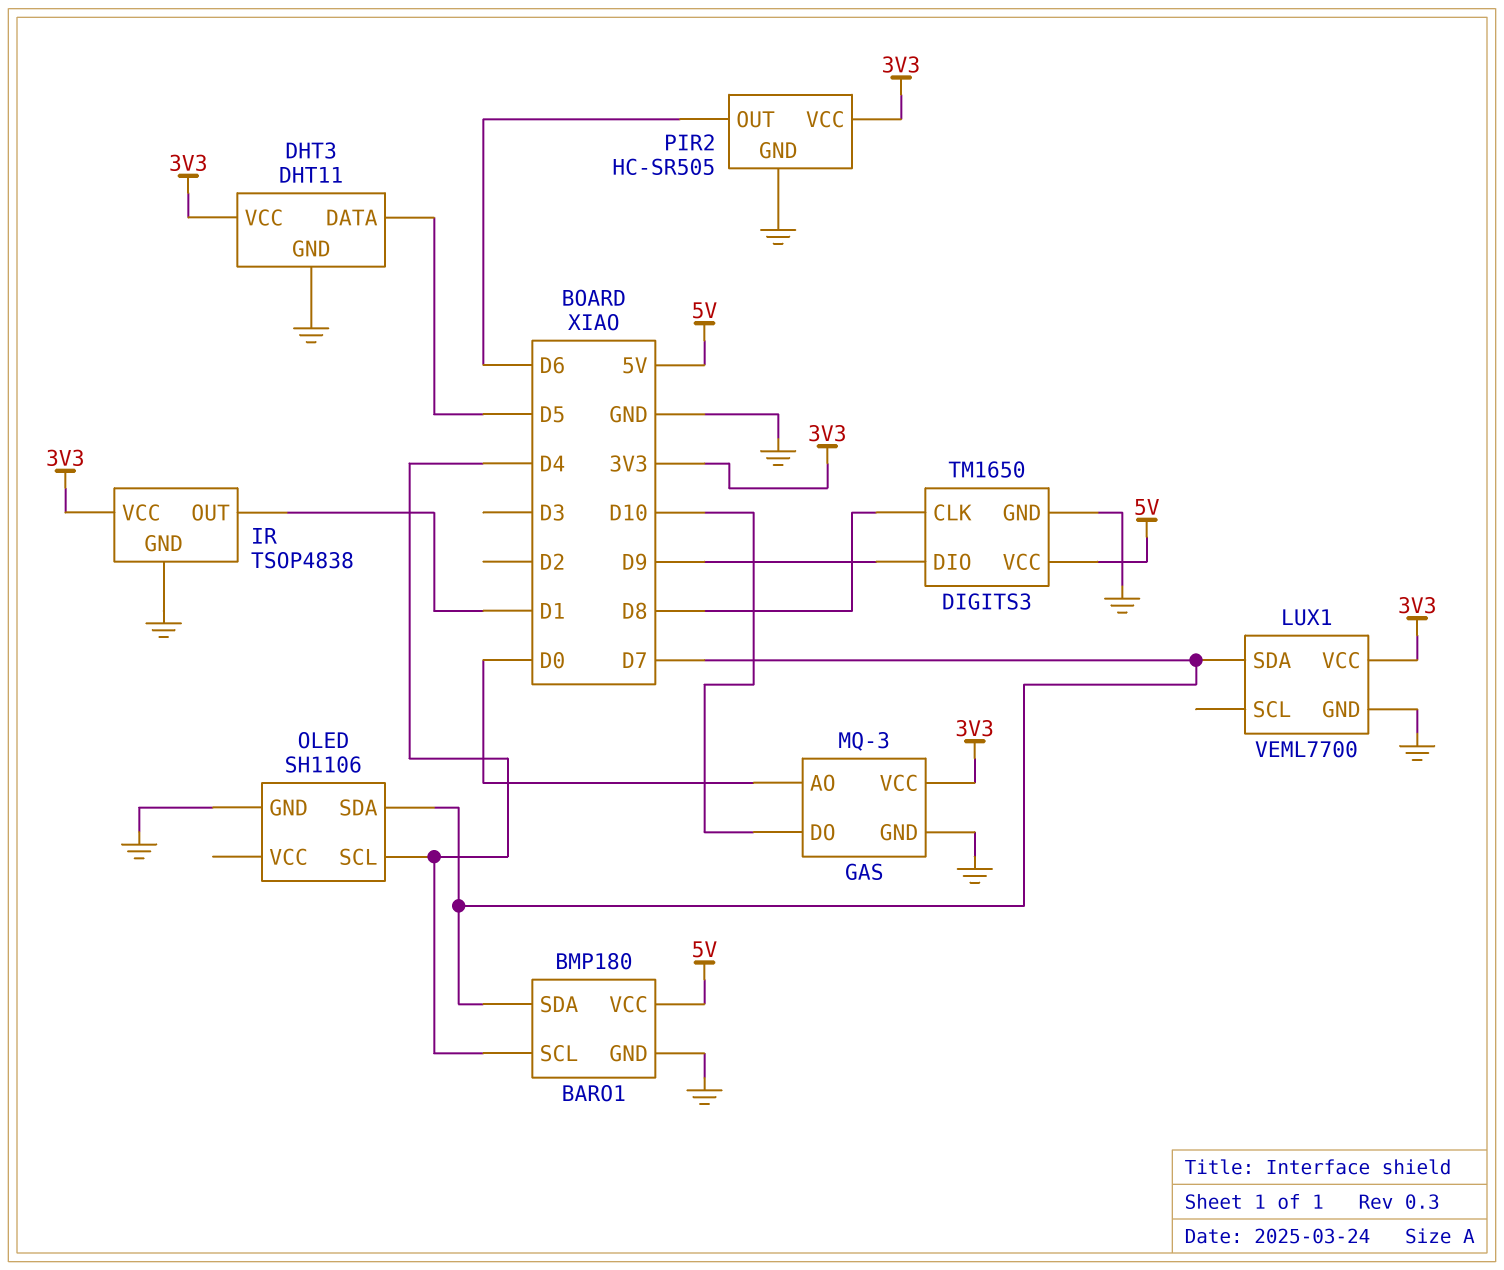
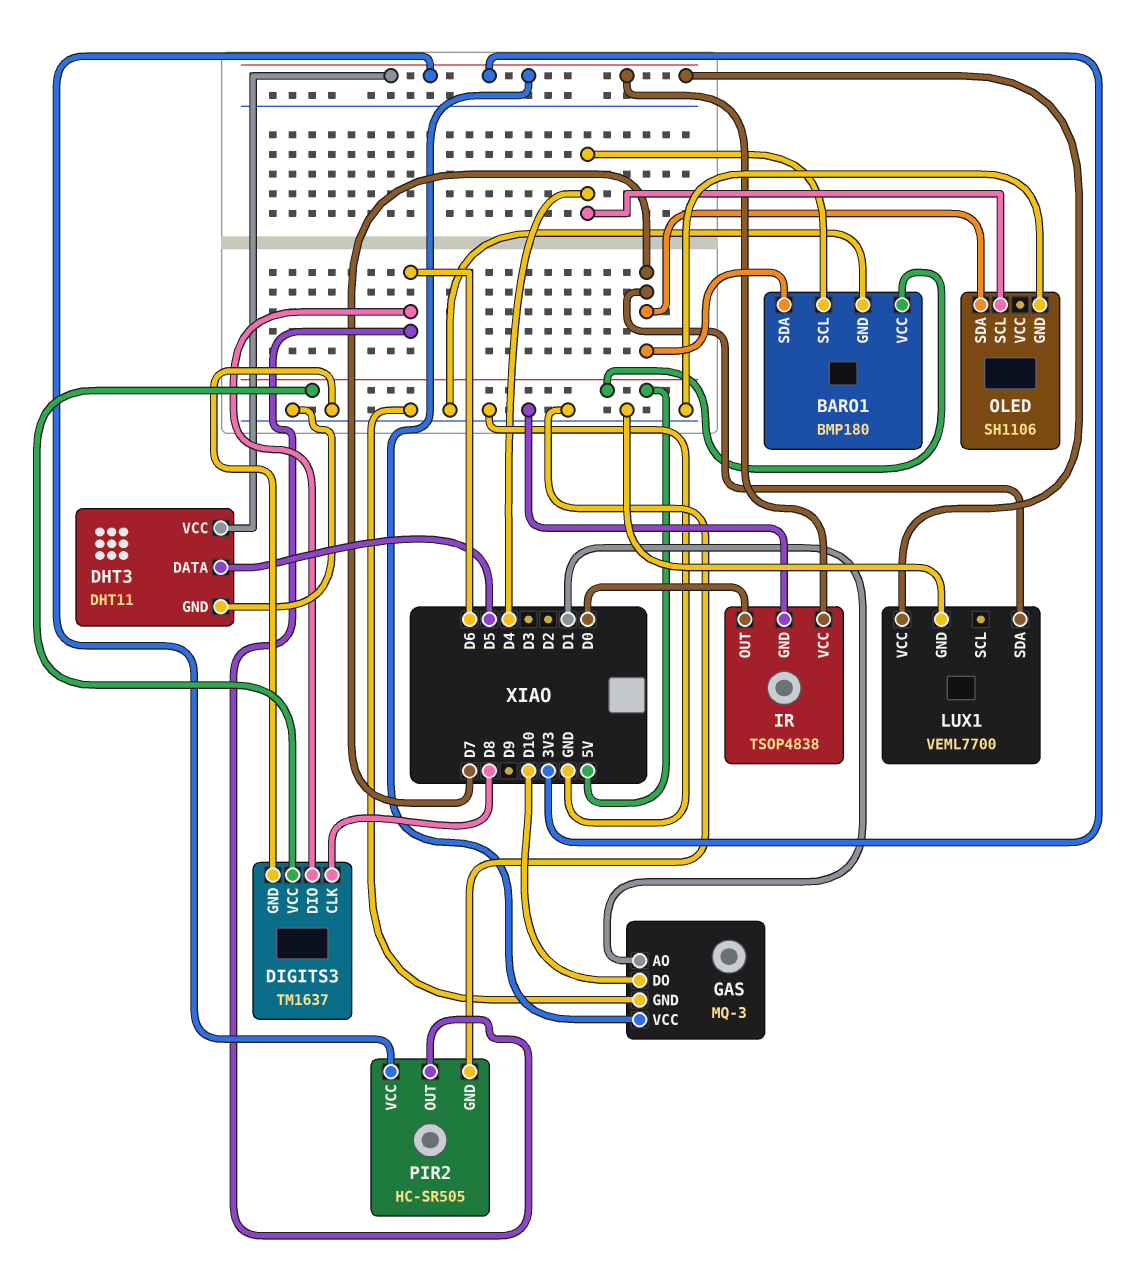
DIGITS3: TM1650 -> TM1637
DIGITS3 pin DIO: D9 -> D6
GAS pin AO: D0 -> D1
IR pin OUT: D1 -> D0

